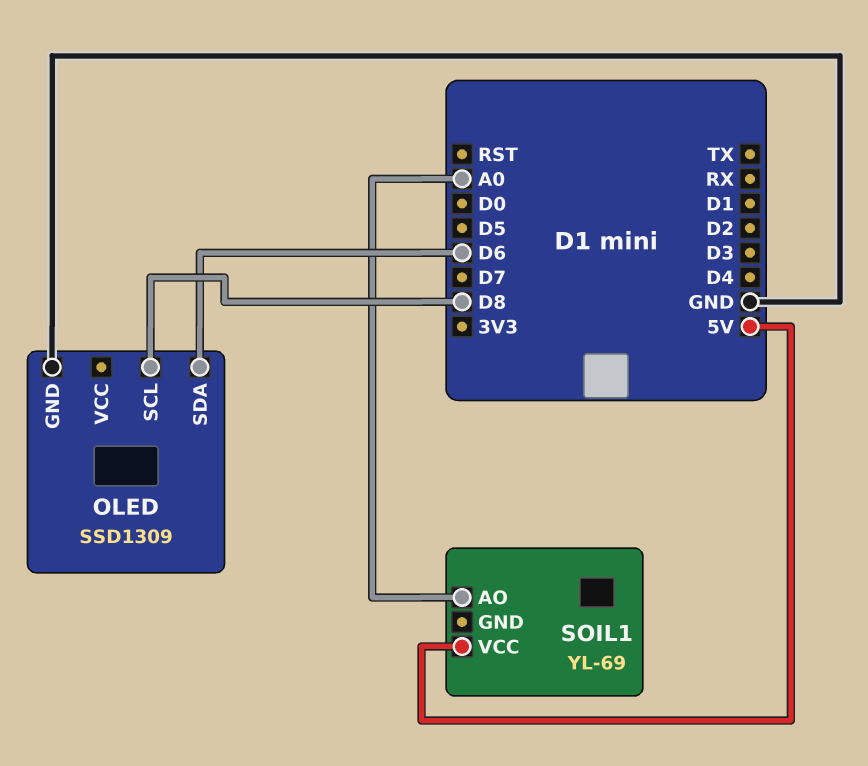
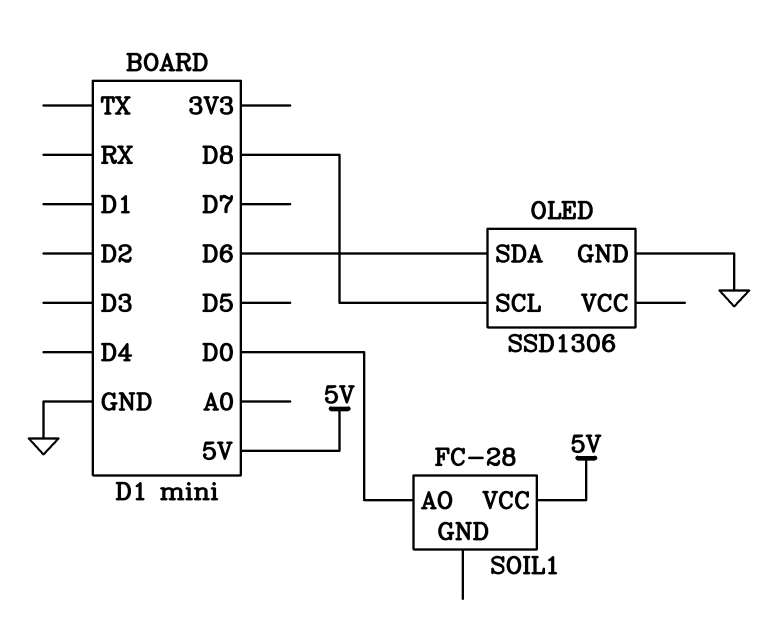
OLED: SSD1309 -> SSD1306
SOIL1: YL-69 -> FC-28
SOIL1 pin AO: A0 -> D0

